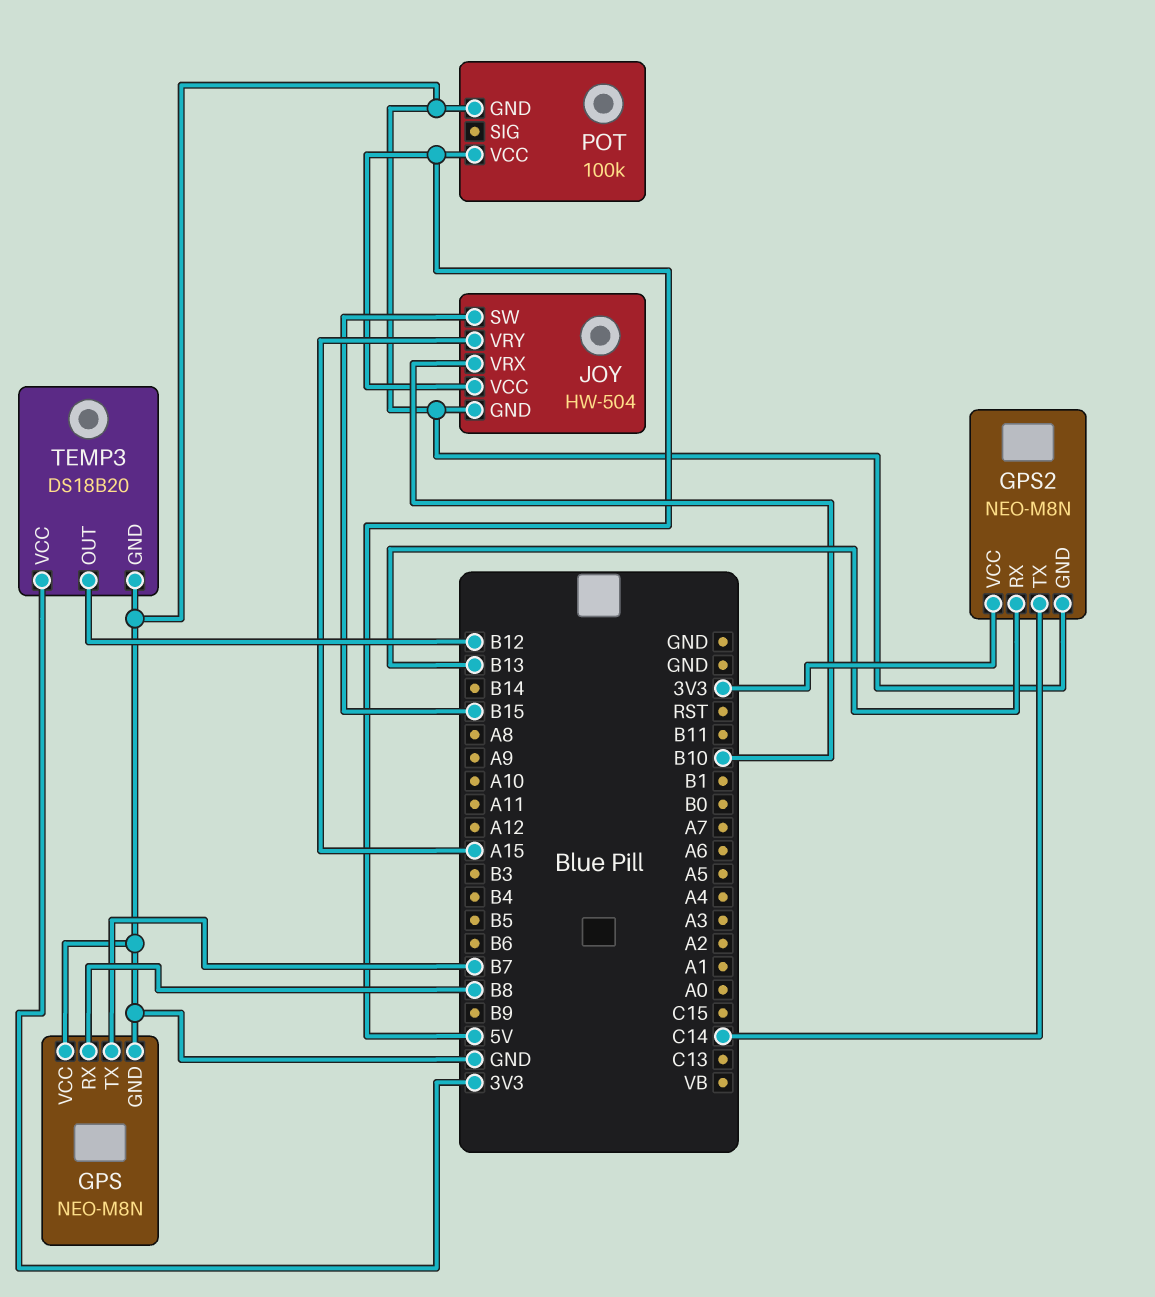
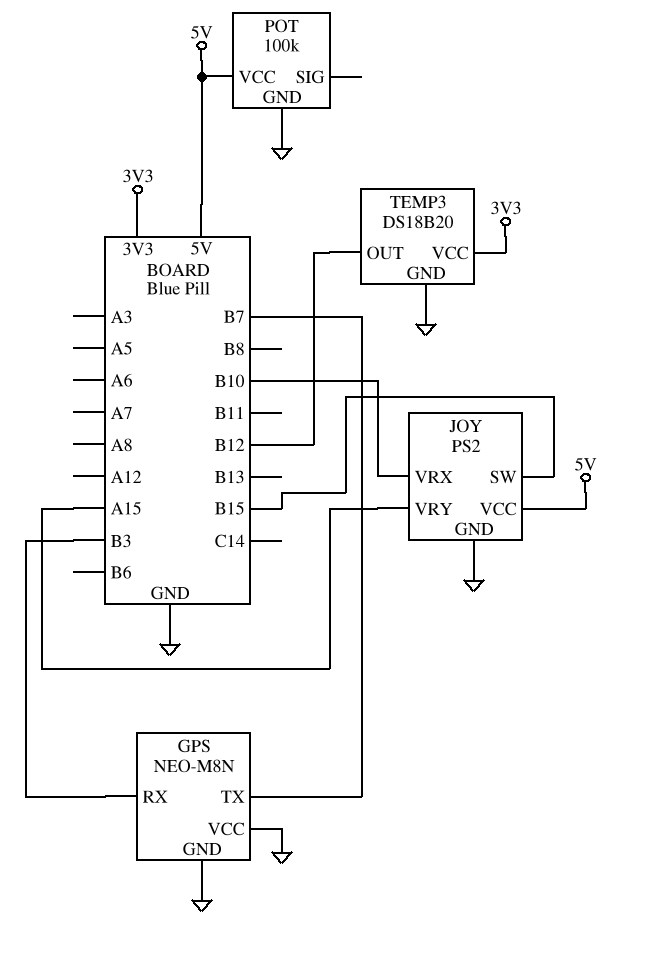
GPS pin RX: B8 -> B3
GPS2: NEO-M8N -> none
GPS2 pin GND: GND -> none
GPS2 pin RX: B13 -> none
GPS2 pin TX: C14 -> none
GPS2 pin VCC: 3V3 -> none
JOY: HW-504 -> PS2

